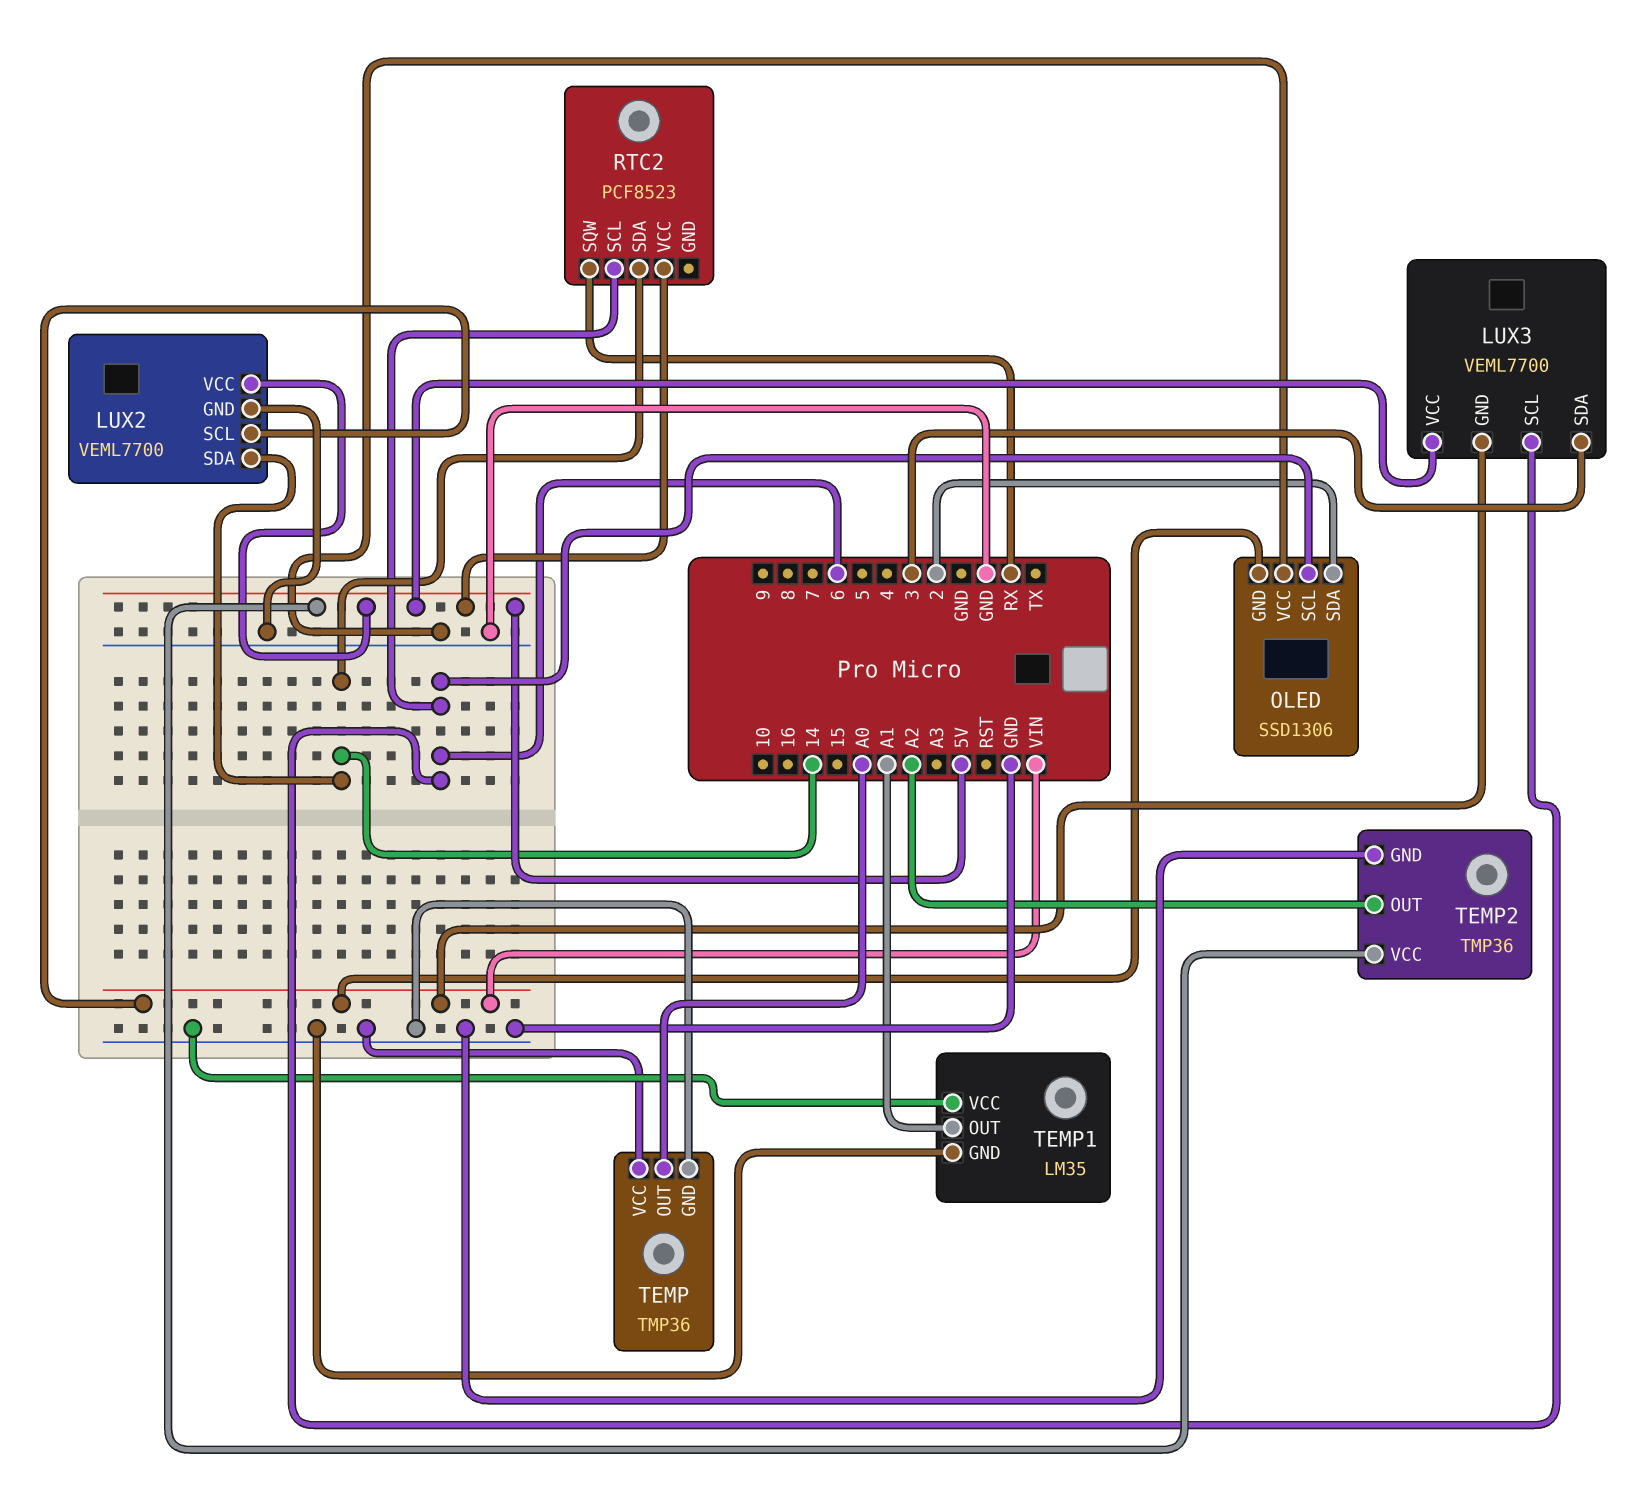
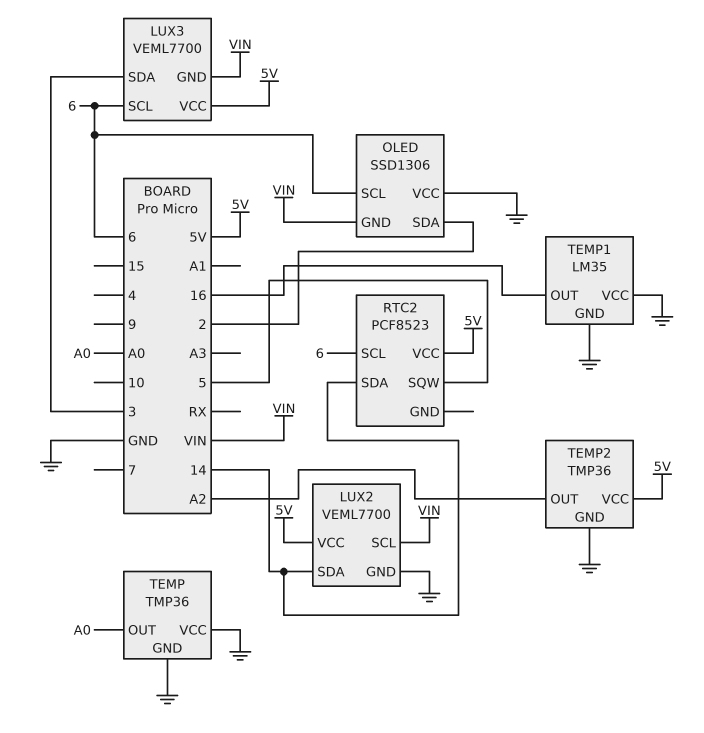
RTC2 pin SQW: RX -> 5
TEMP1 pin OUT: A1 -> 16

